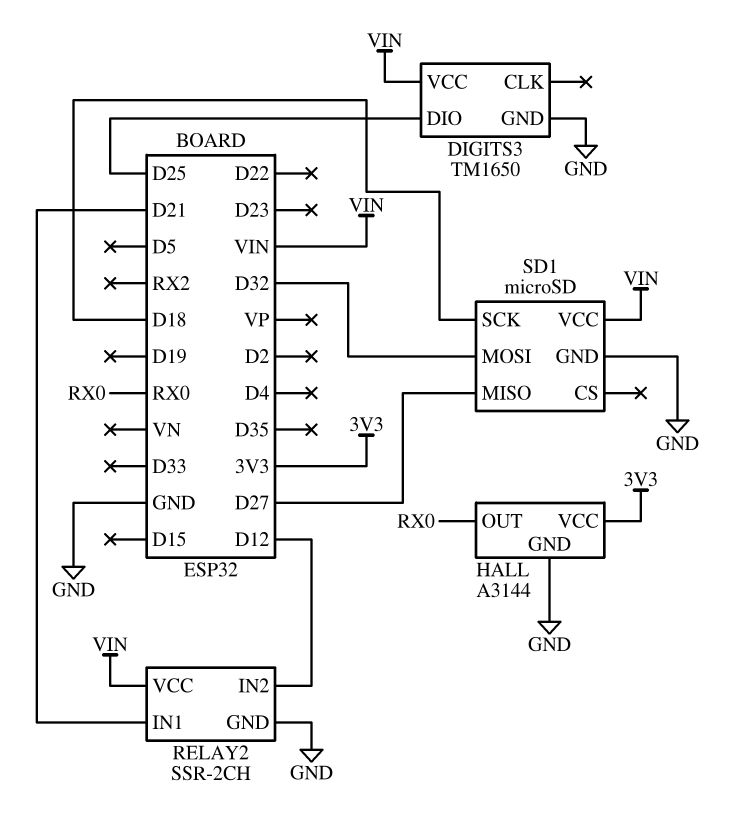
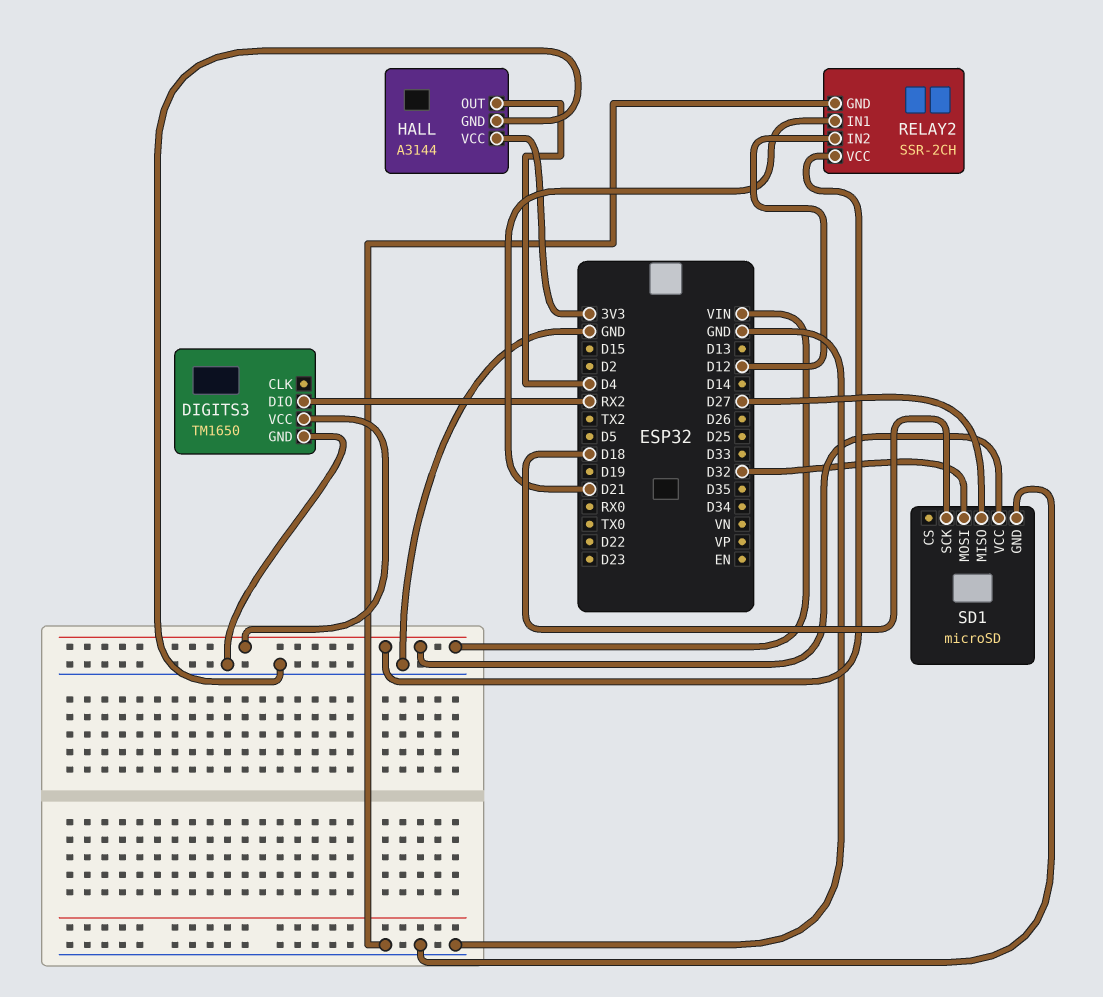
DIGITS3 pin DIO: D25 -> RX2
HALL pin OUT: RX0 -> D4

